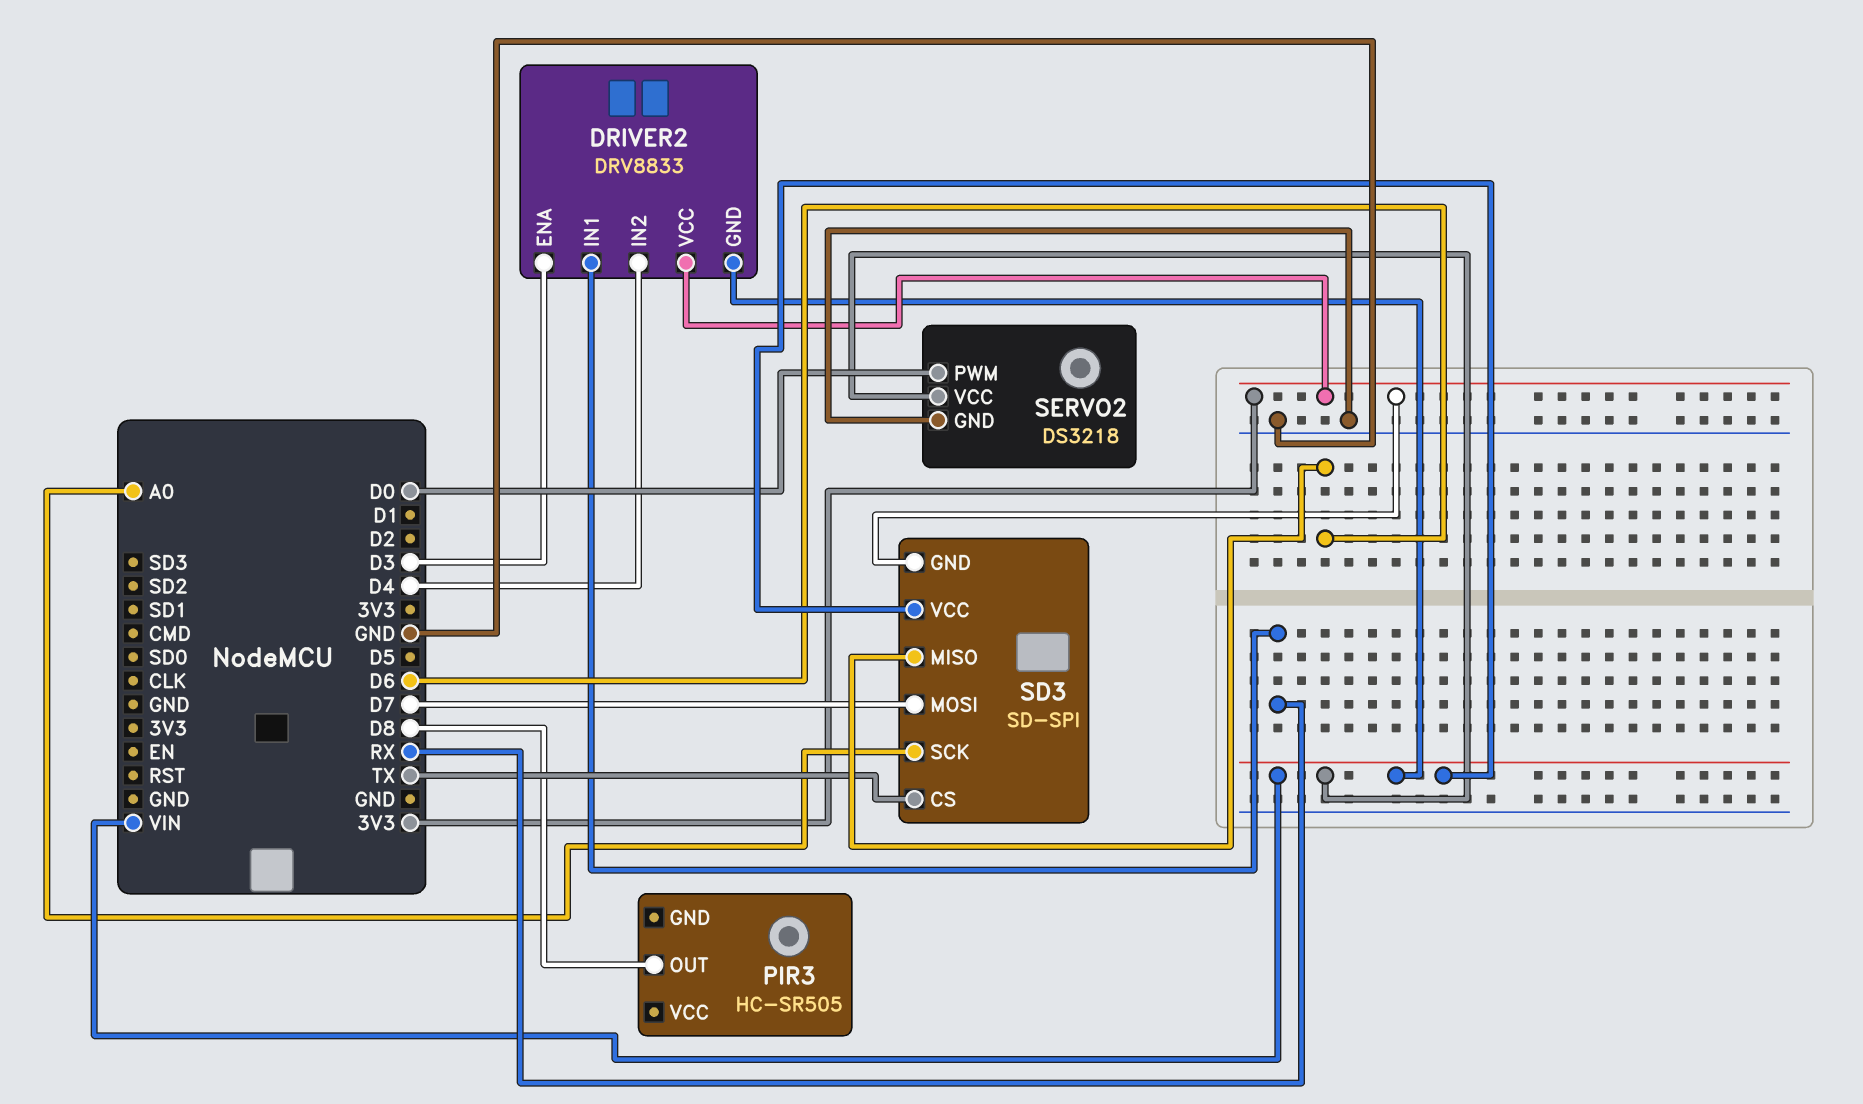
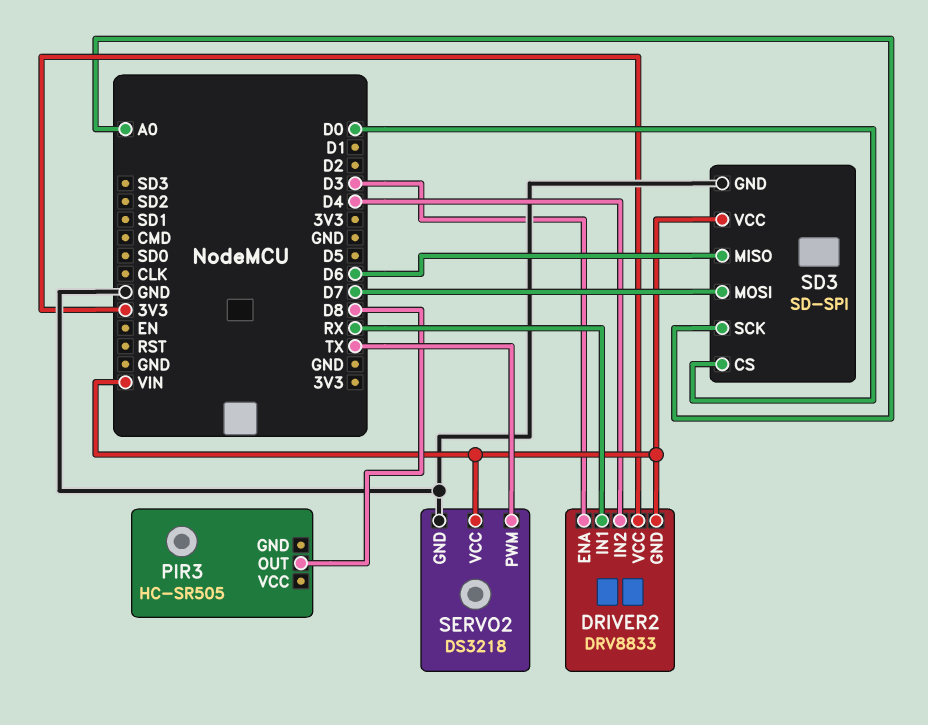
SD3 pin CS: TX -> D0
SD3 pin GND: 3V3 -> GND
SERVO2 pin PWM: D0 -> TX

